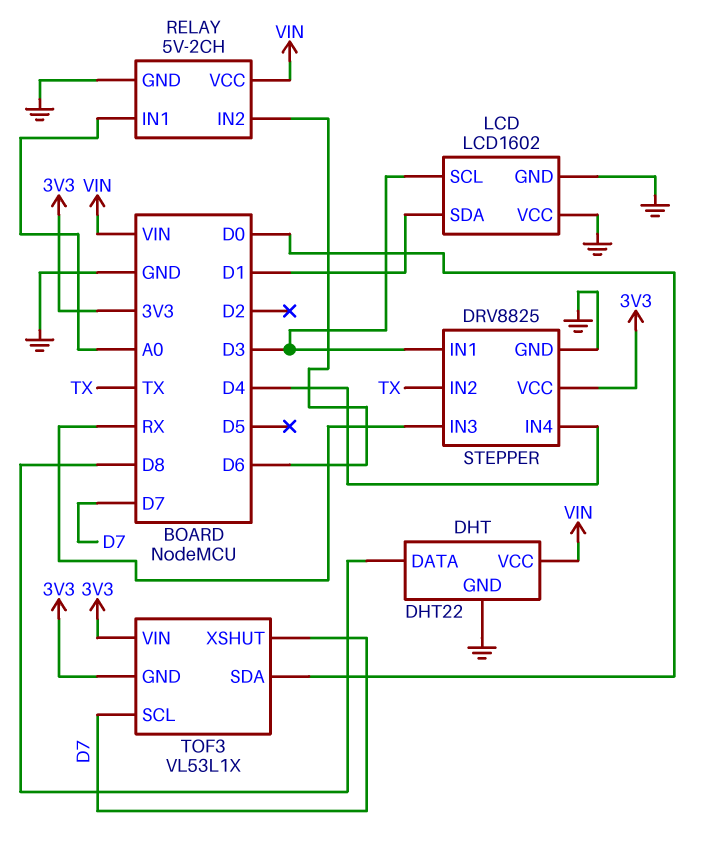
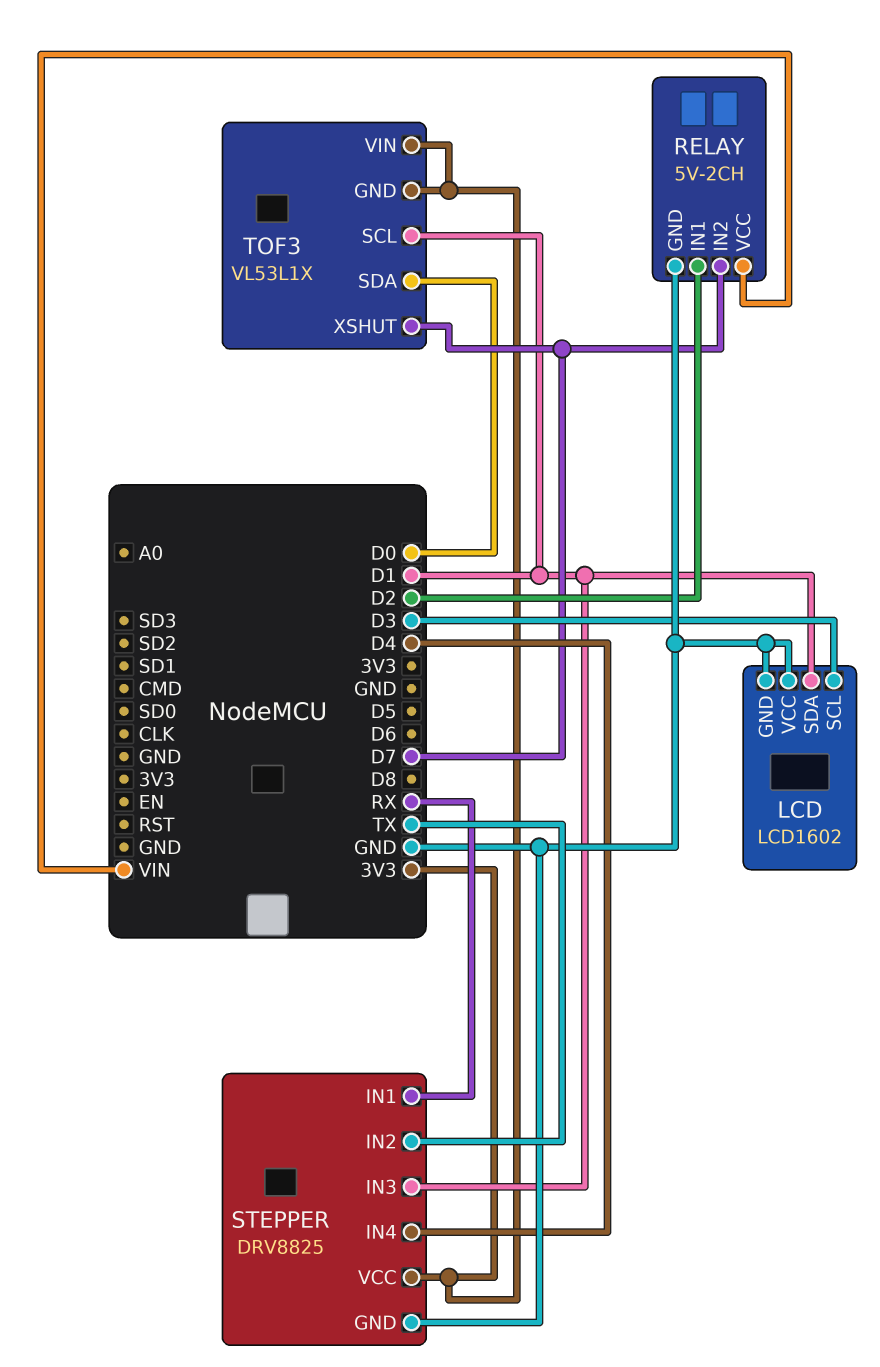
DHT: DHT22 -> none
DHT pin DATA: D8 -> none
DHT pin GND: GND -> none
DHT pin VCC: VIN -> none
RELAY pin IN1: A0 -> D2
RELAY pin IN2: D6 -> D7
STEPPER pin IN1: D3 -> RX
STEPPER pin IN3: RX -> D1
TOF3 pin SCL: D7 -> D1

